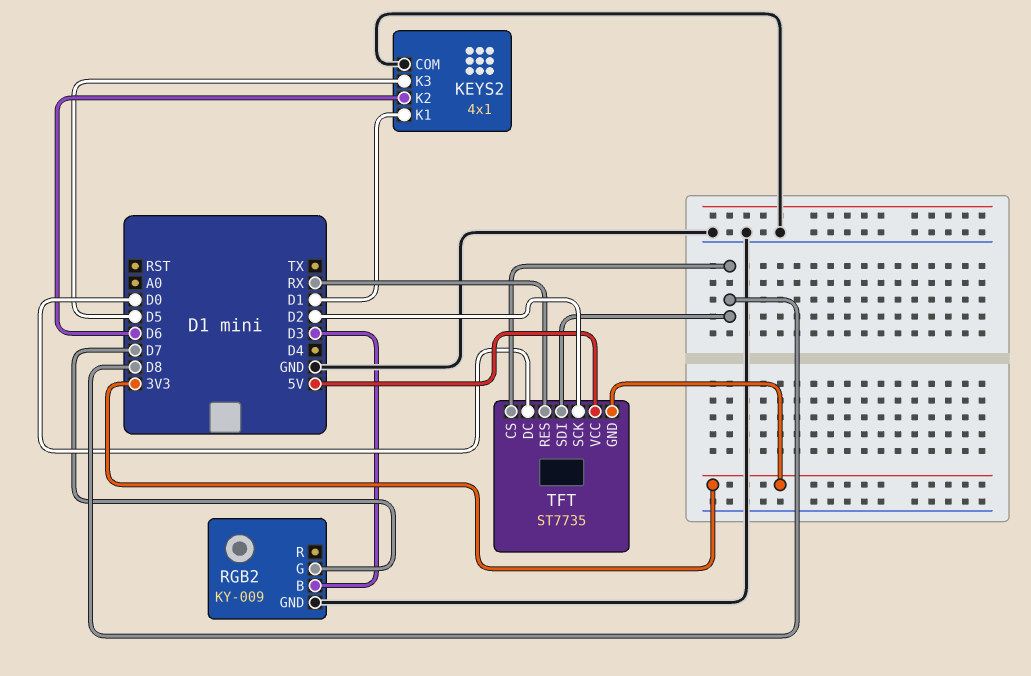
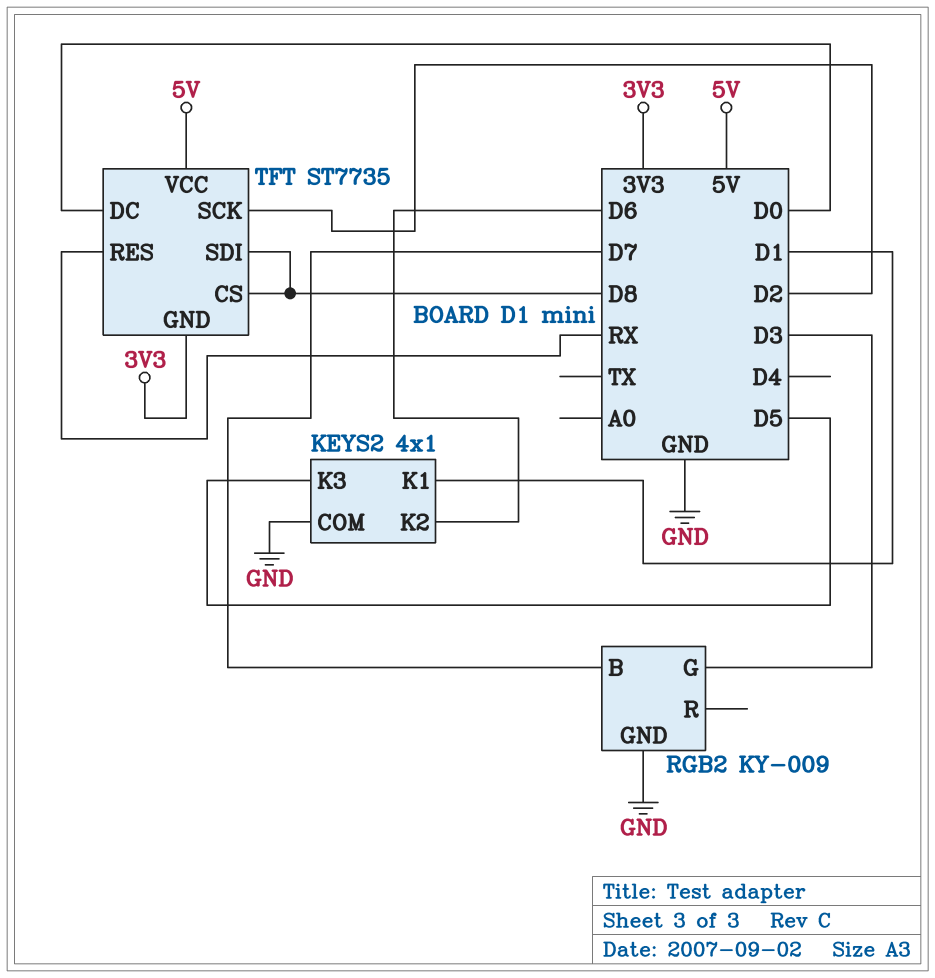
RGB2 pin B: D3 -> D7
RGB2 pin G: D7 -> D3

